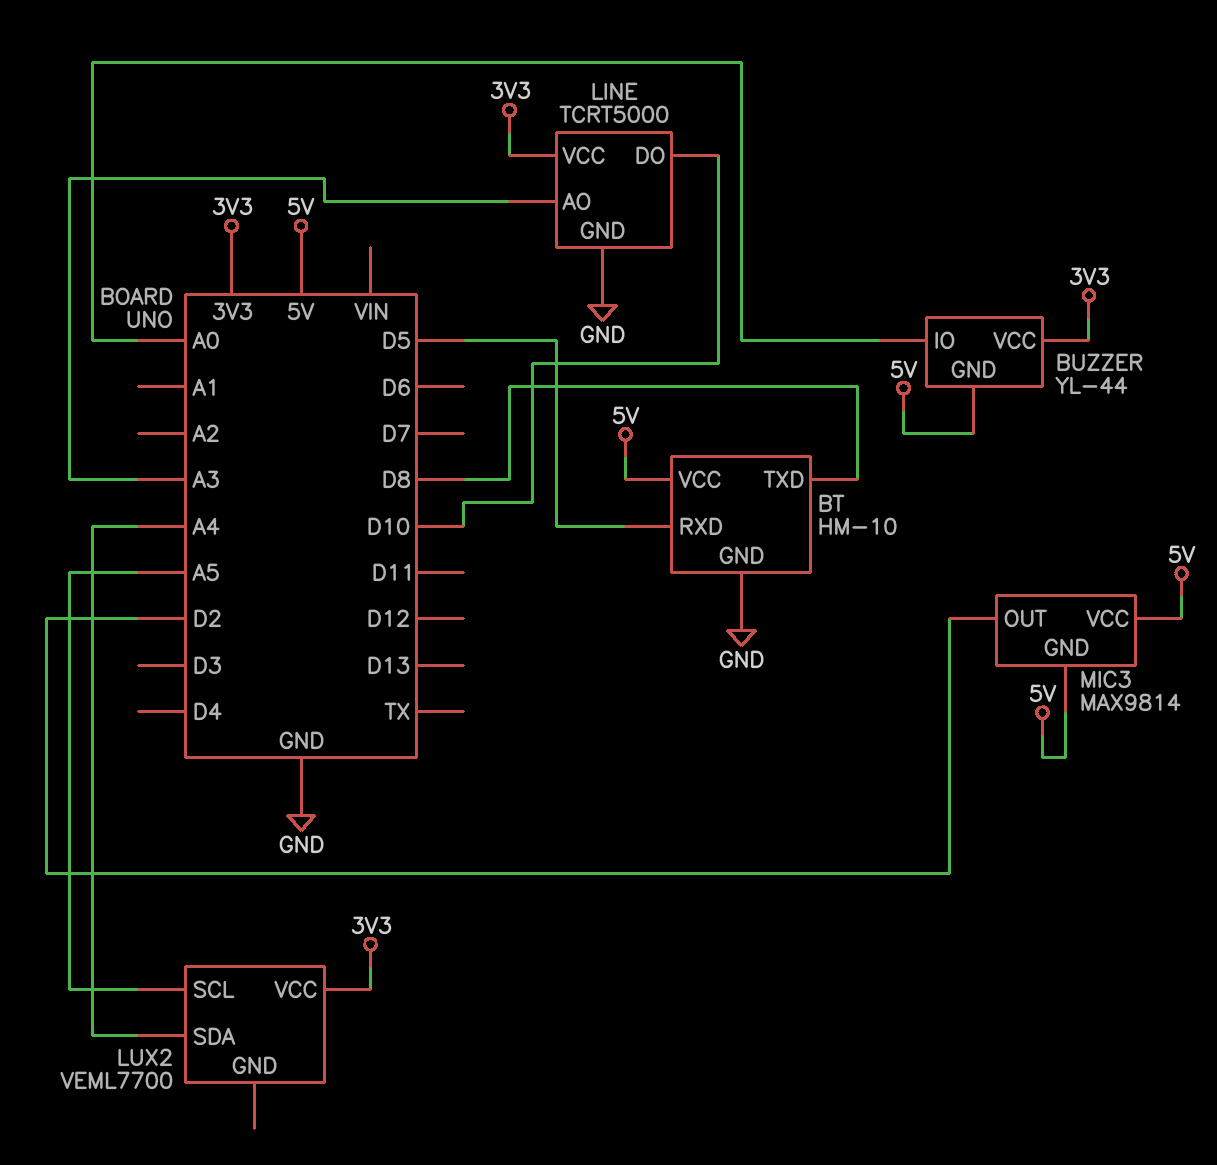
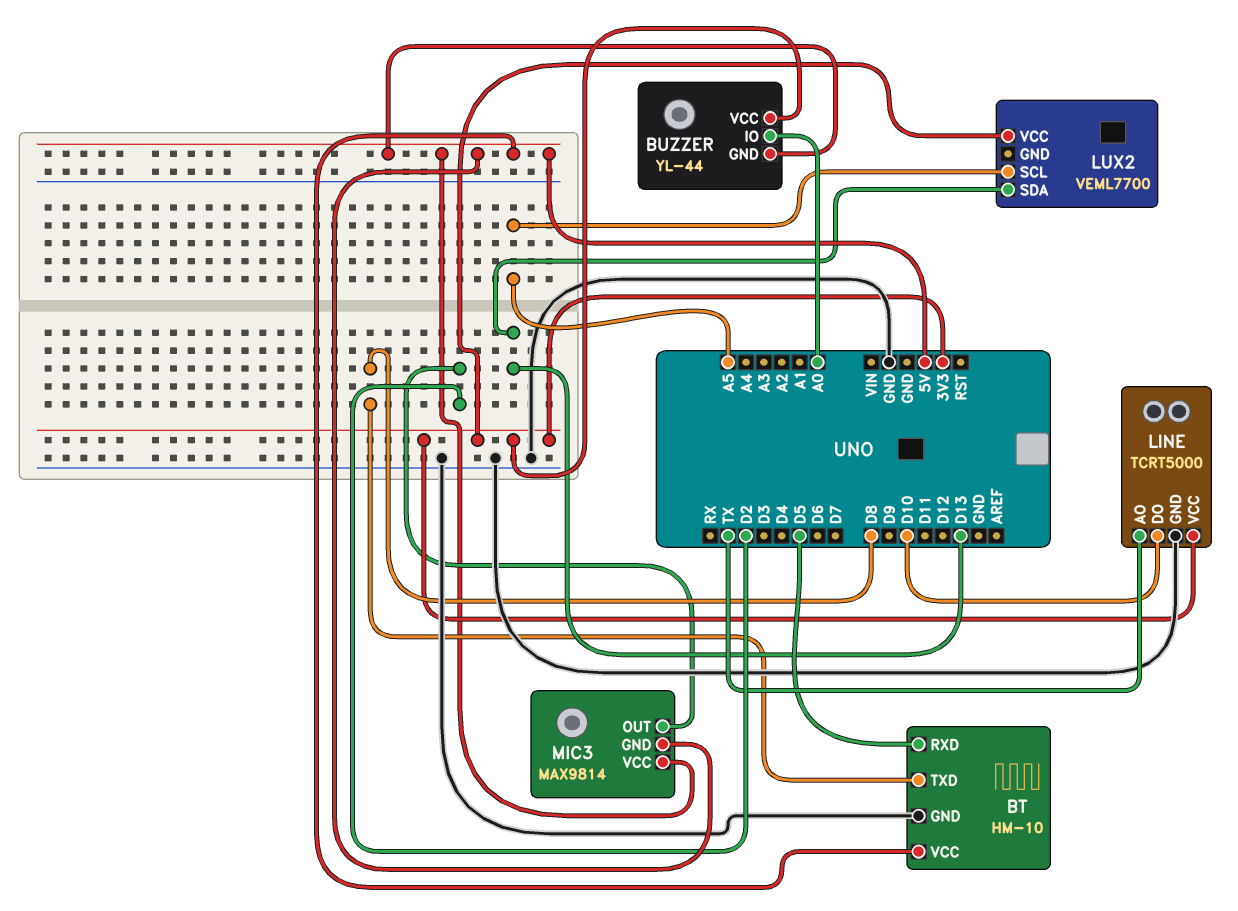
LINE pin AO: A3 -> TX
LUX2 pin SDA: A4 -> D13

